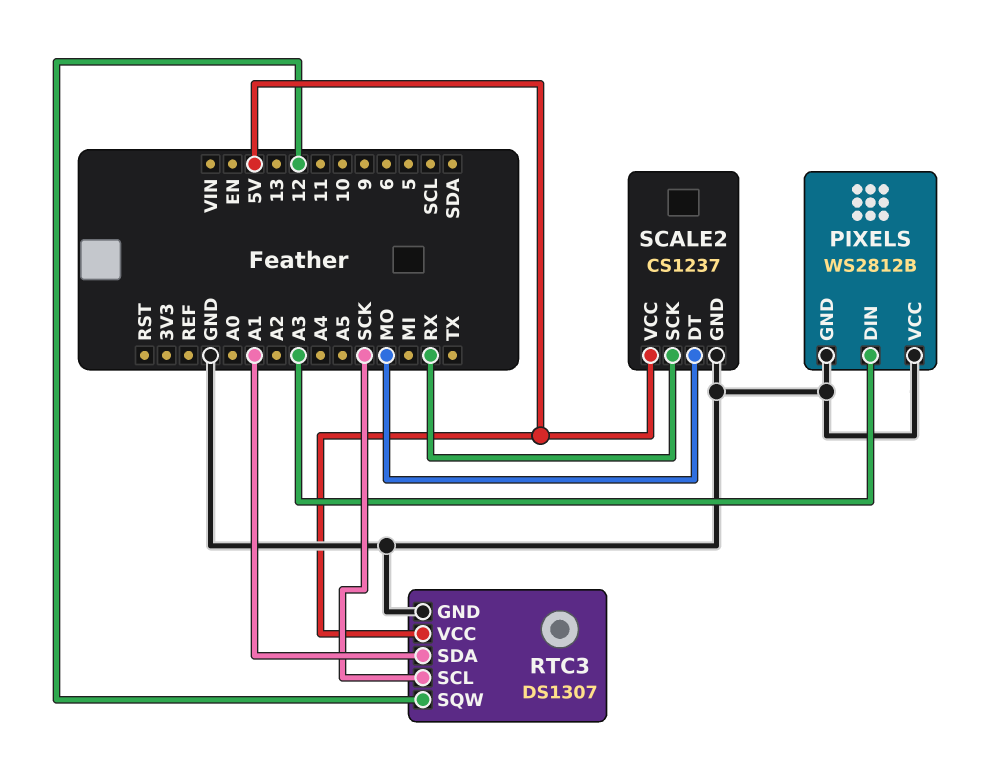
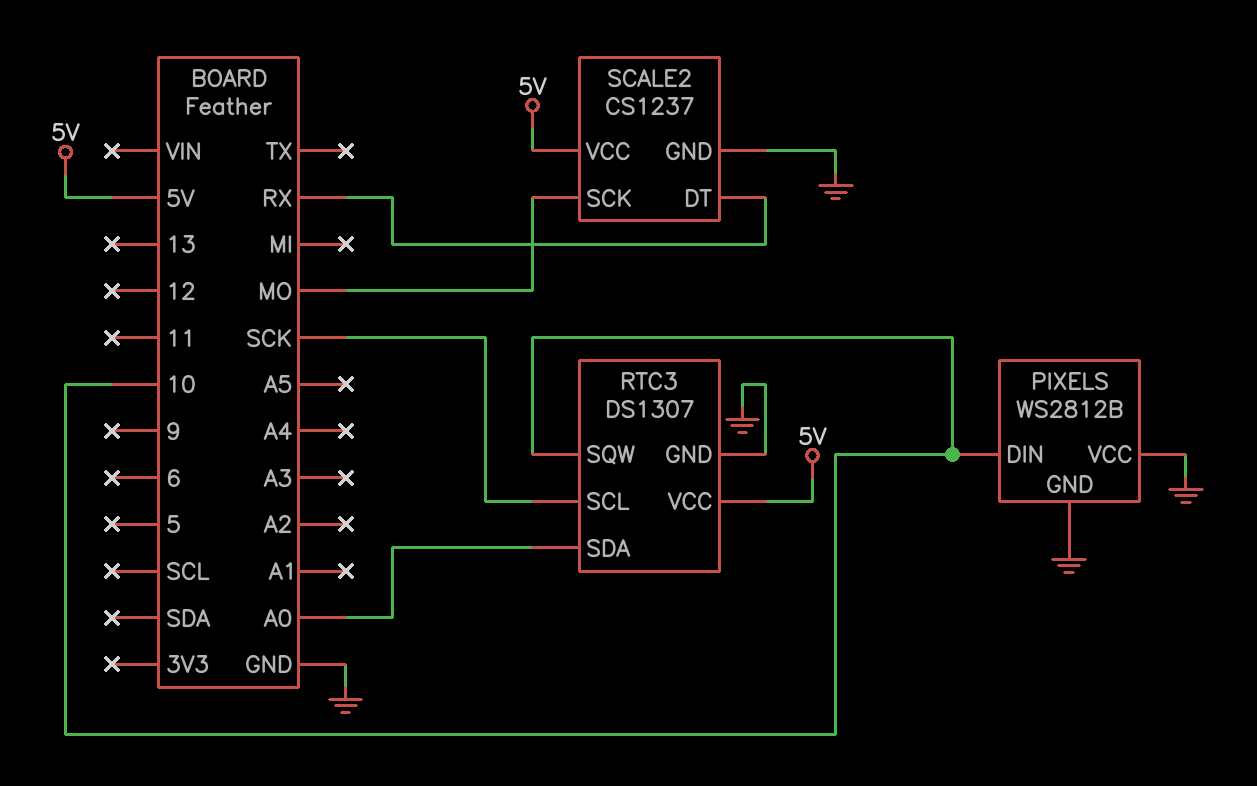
PIXELS pin DIN: A3 -> 10
RTC3 pin SDA: A1 -> A0
RTC3 pin SQW: 12 -> 10
SCALE2 pin DT: MO -> RX
SCALE2 pin SCK: RX -> MO

